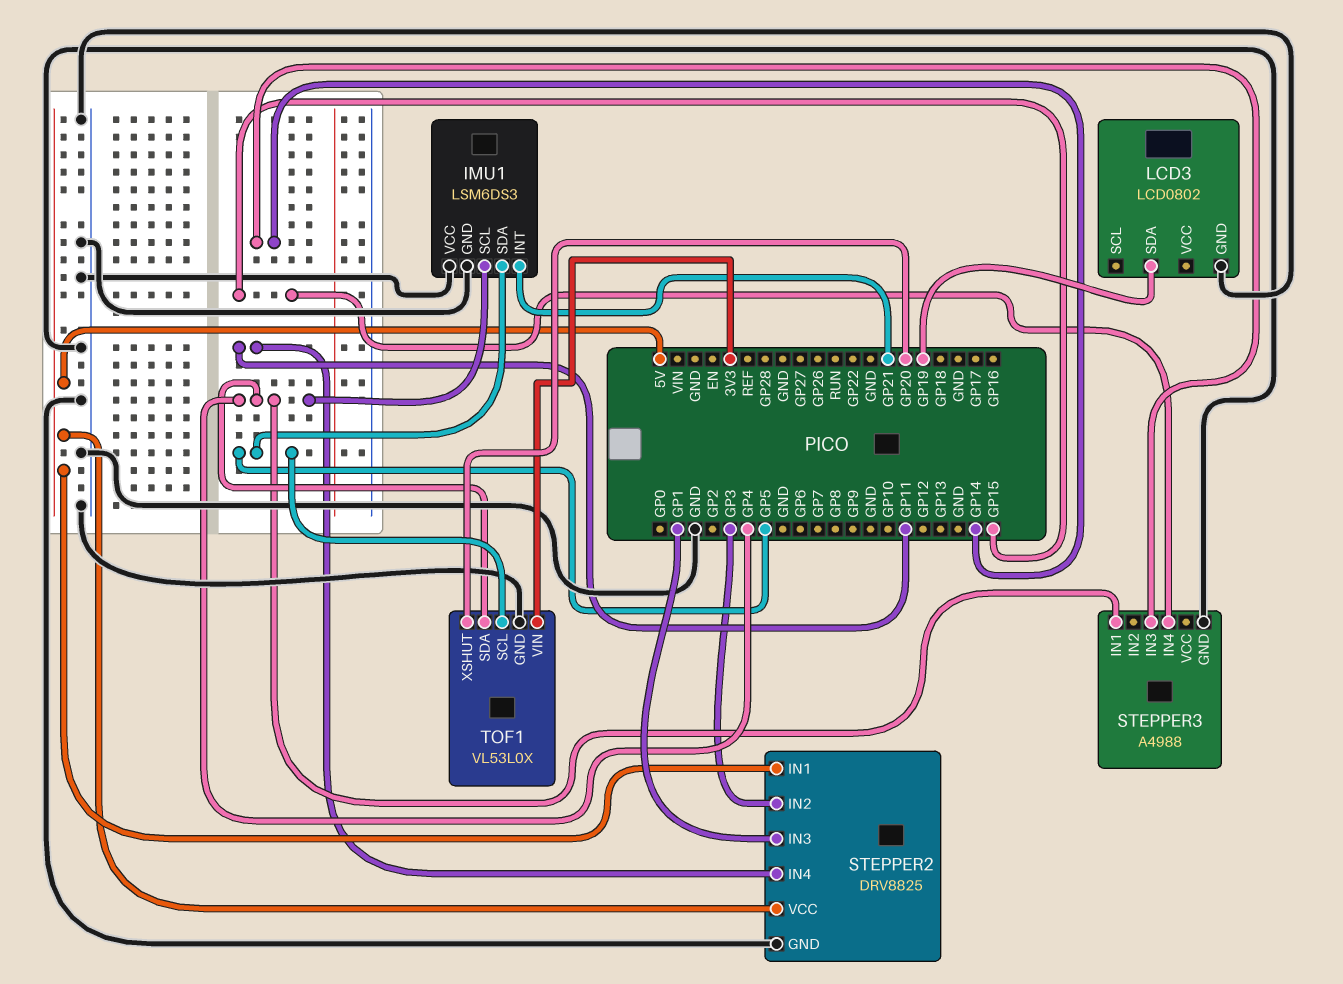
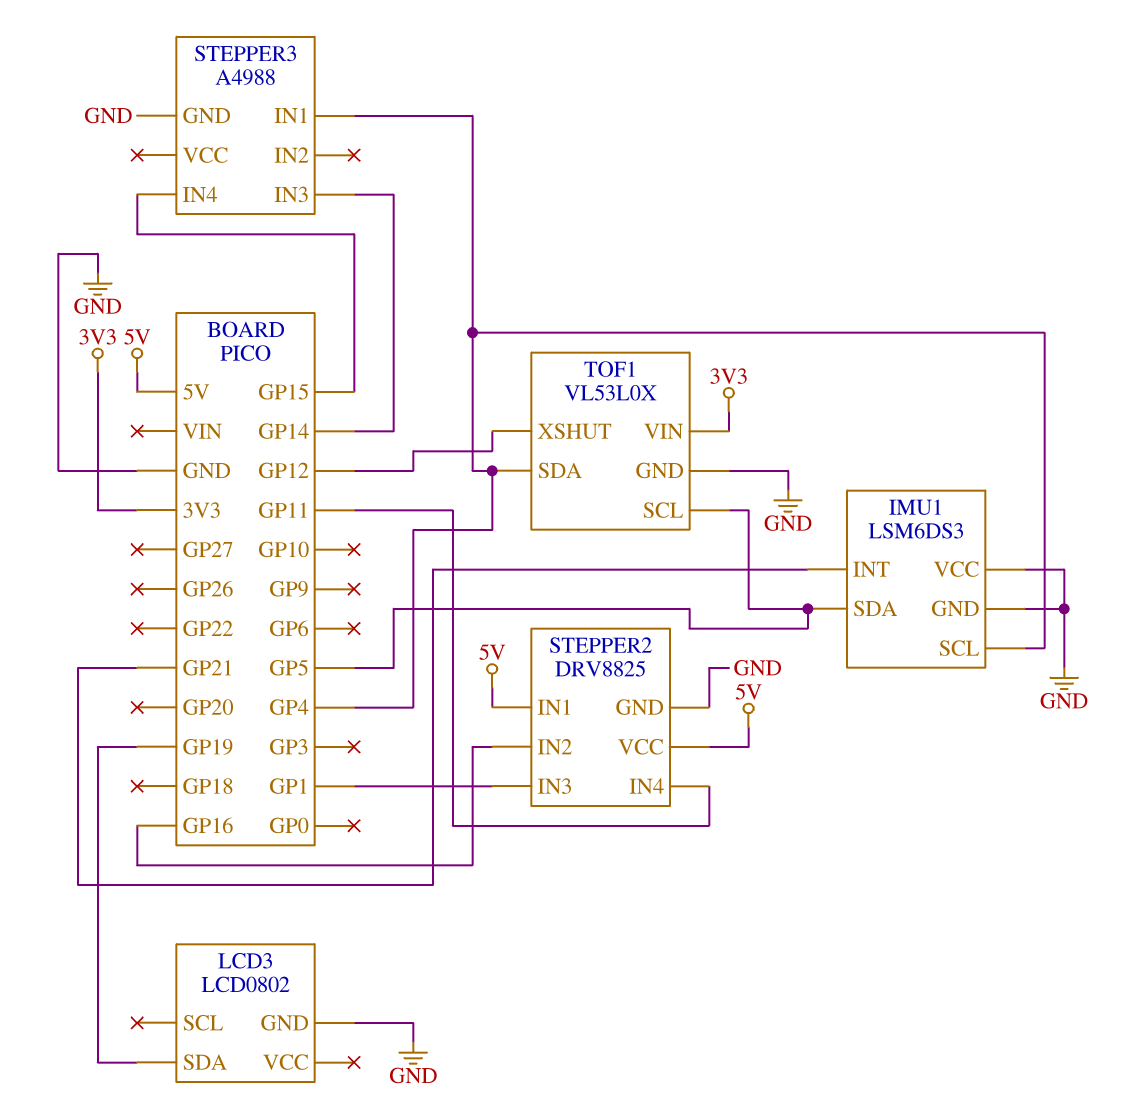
STEPPER2 pin IN2: GP3 -> GP16
TOF1 pin XSHUT: GP20 -> GP12

